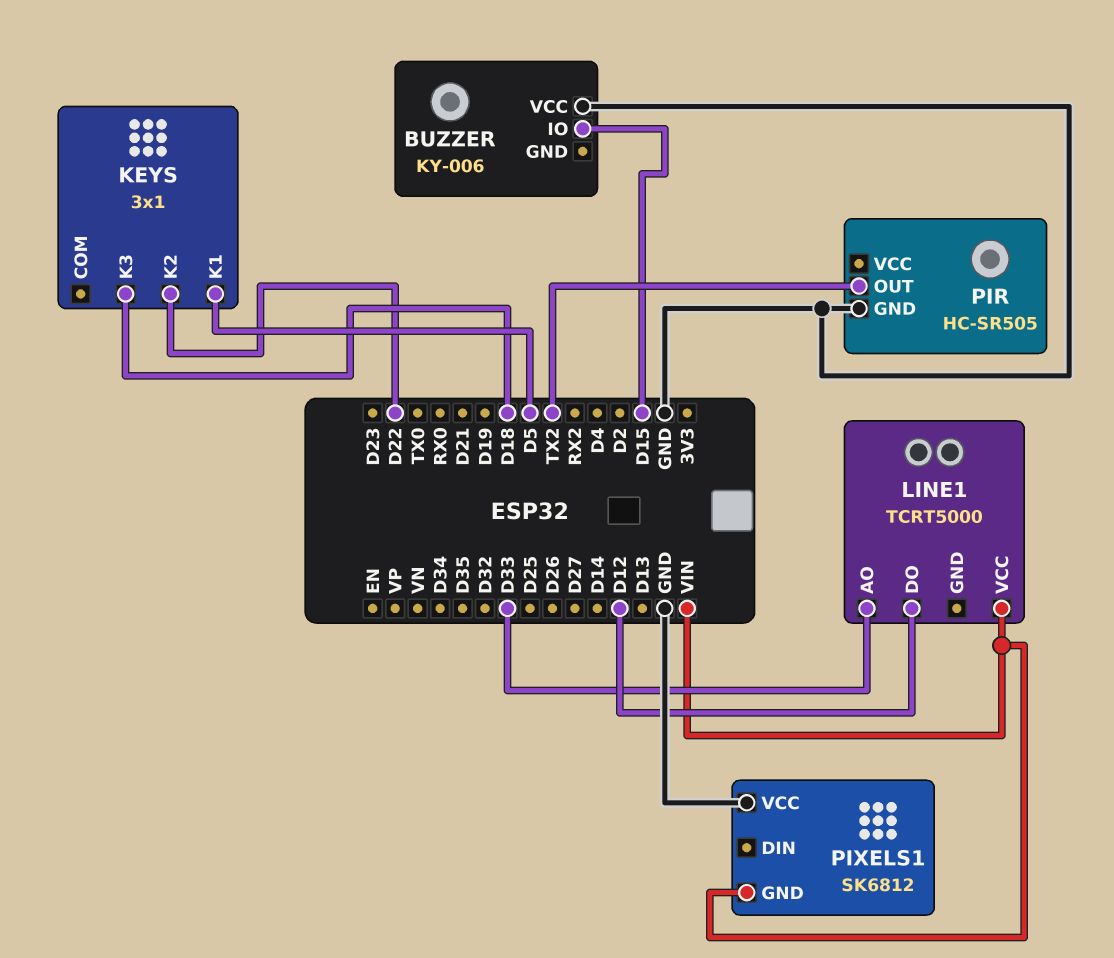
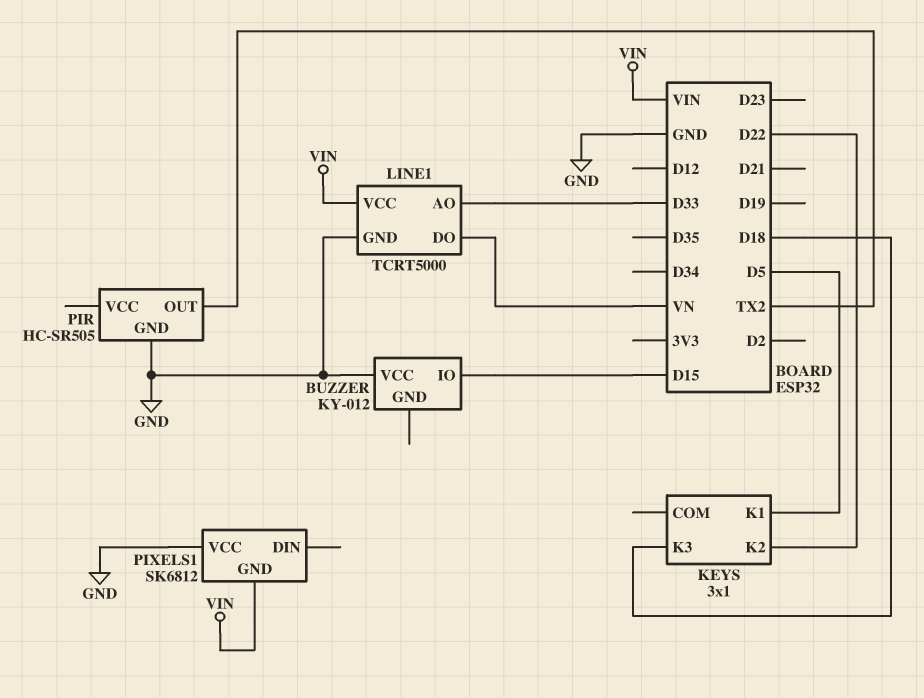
BUZZER: KY-006 -> KY-012
LINE1 pin DO: D12 -> VN
LINE1 pin GND: none -> GND

